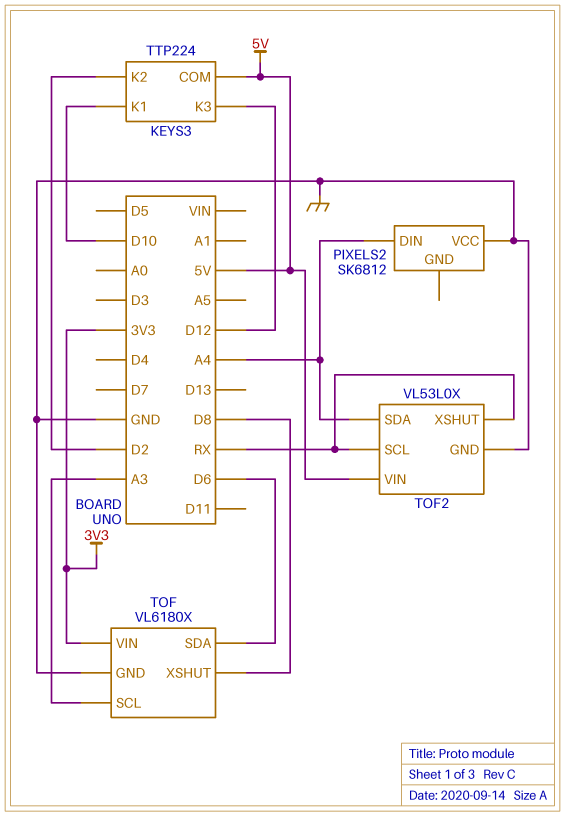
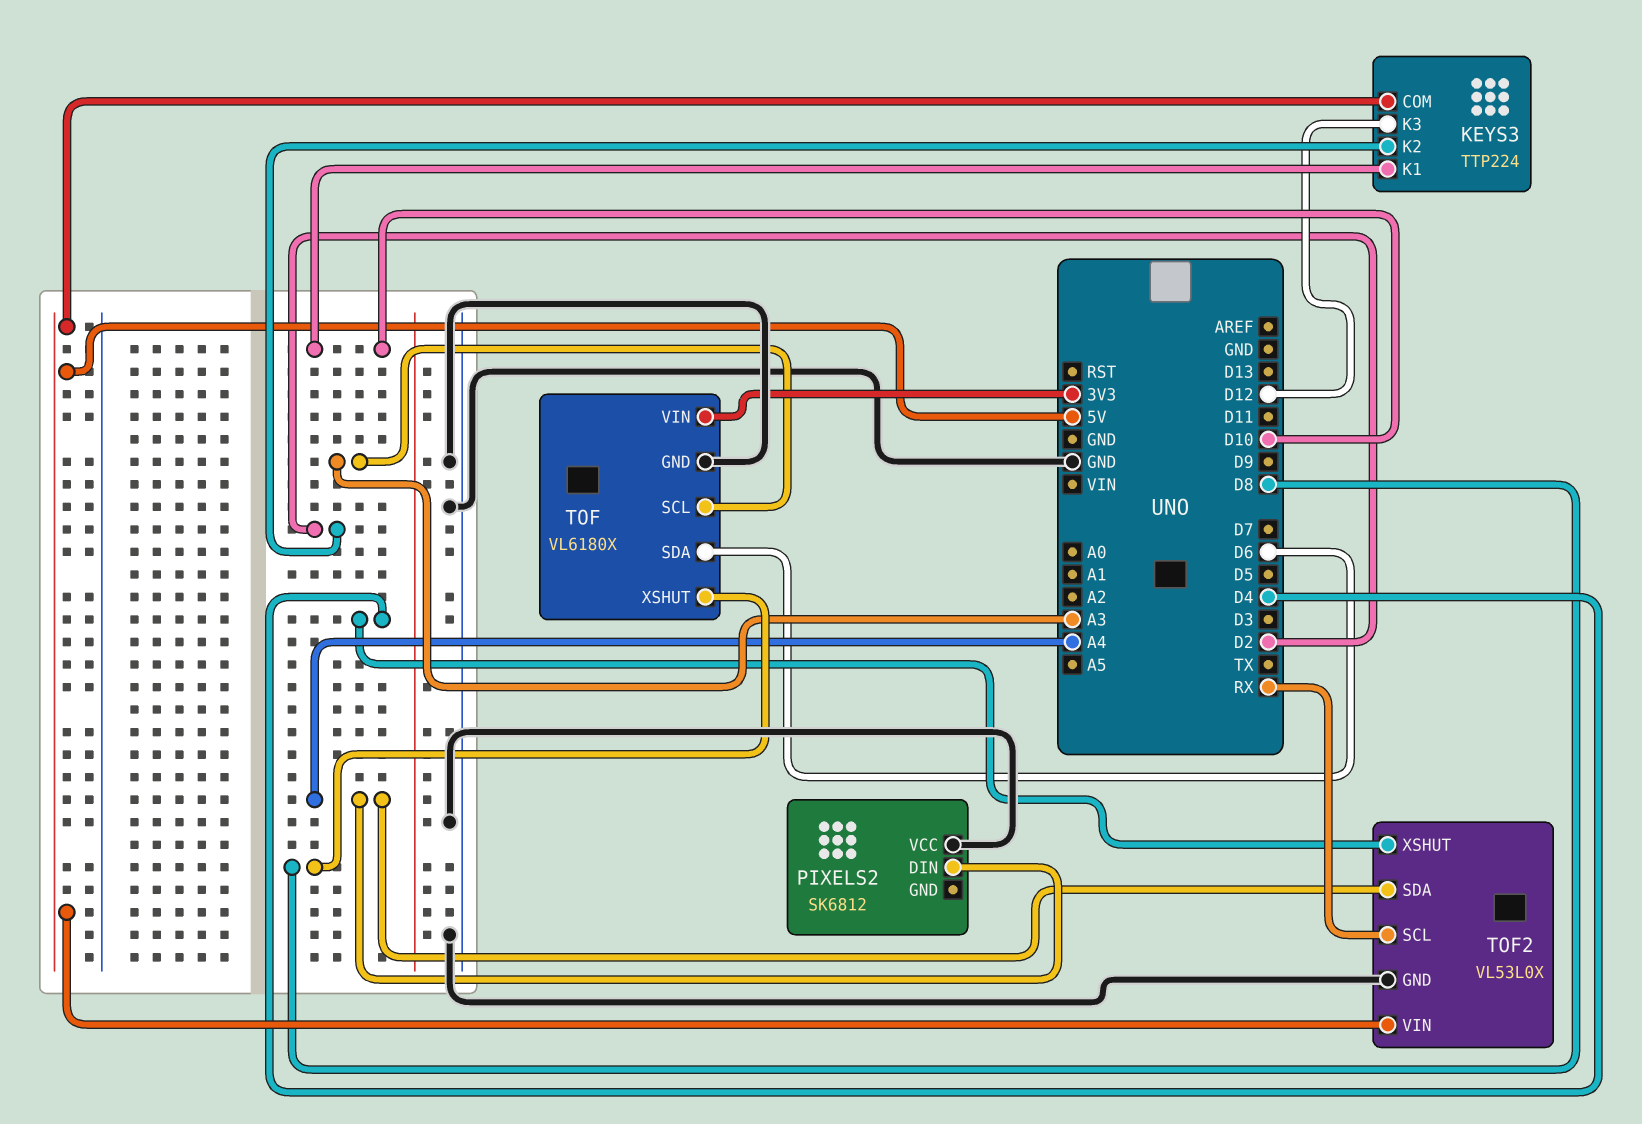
TOF2 pin XSHUT: RX -> D4

